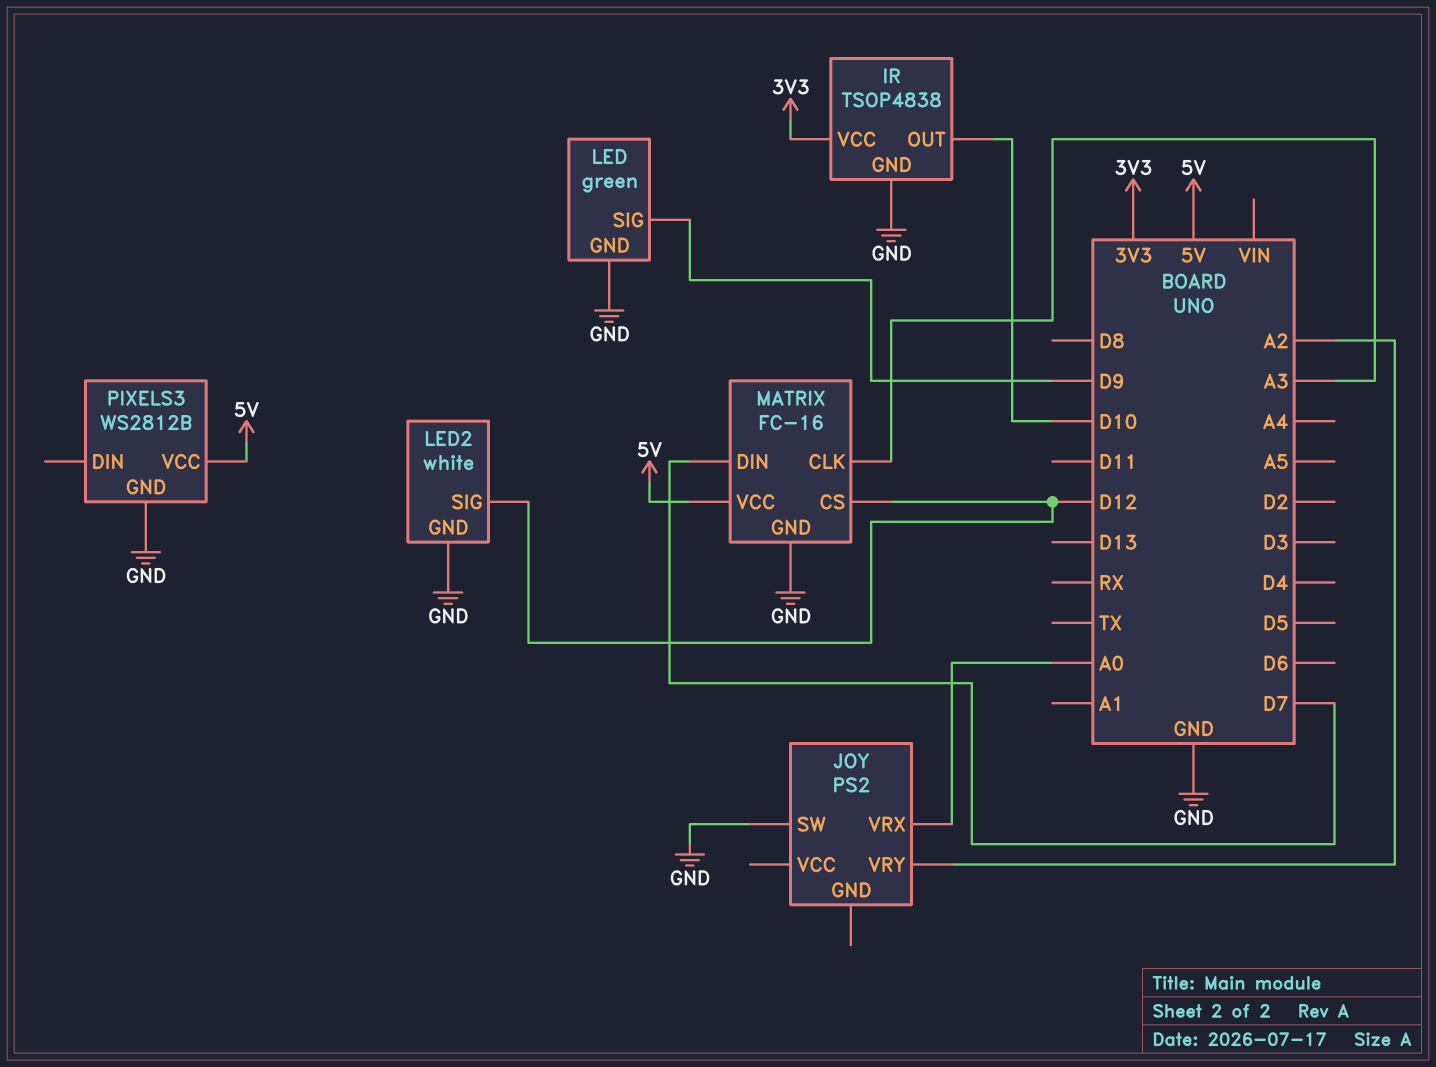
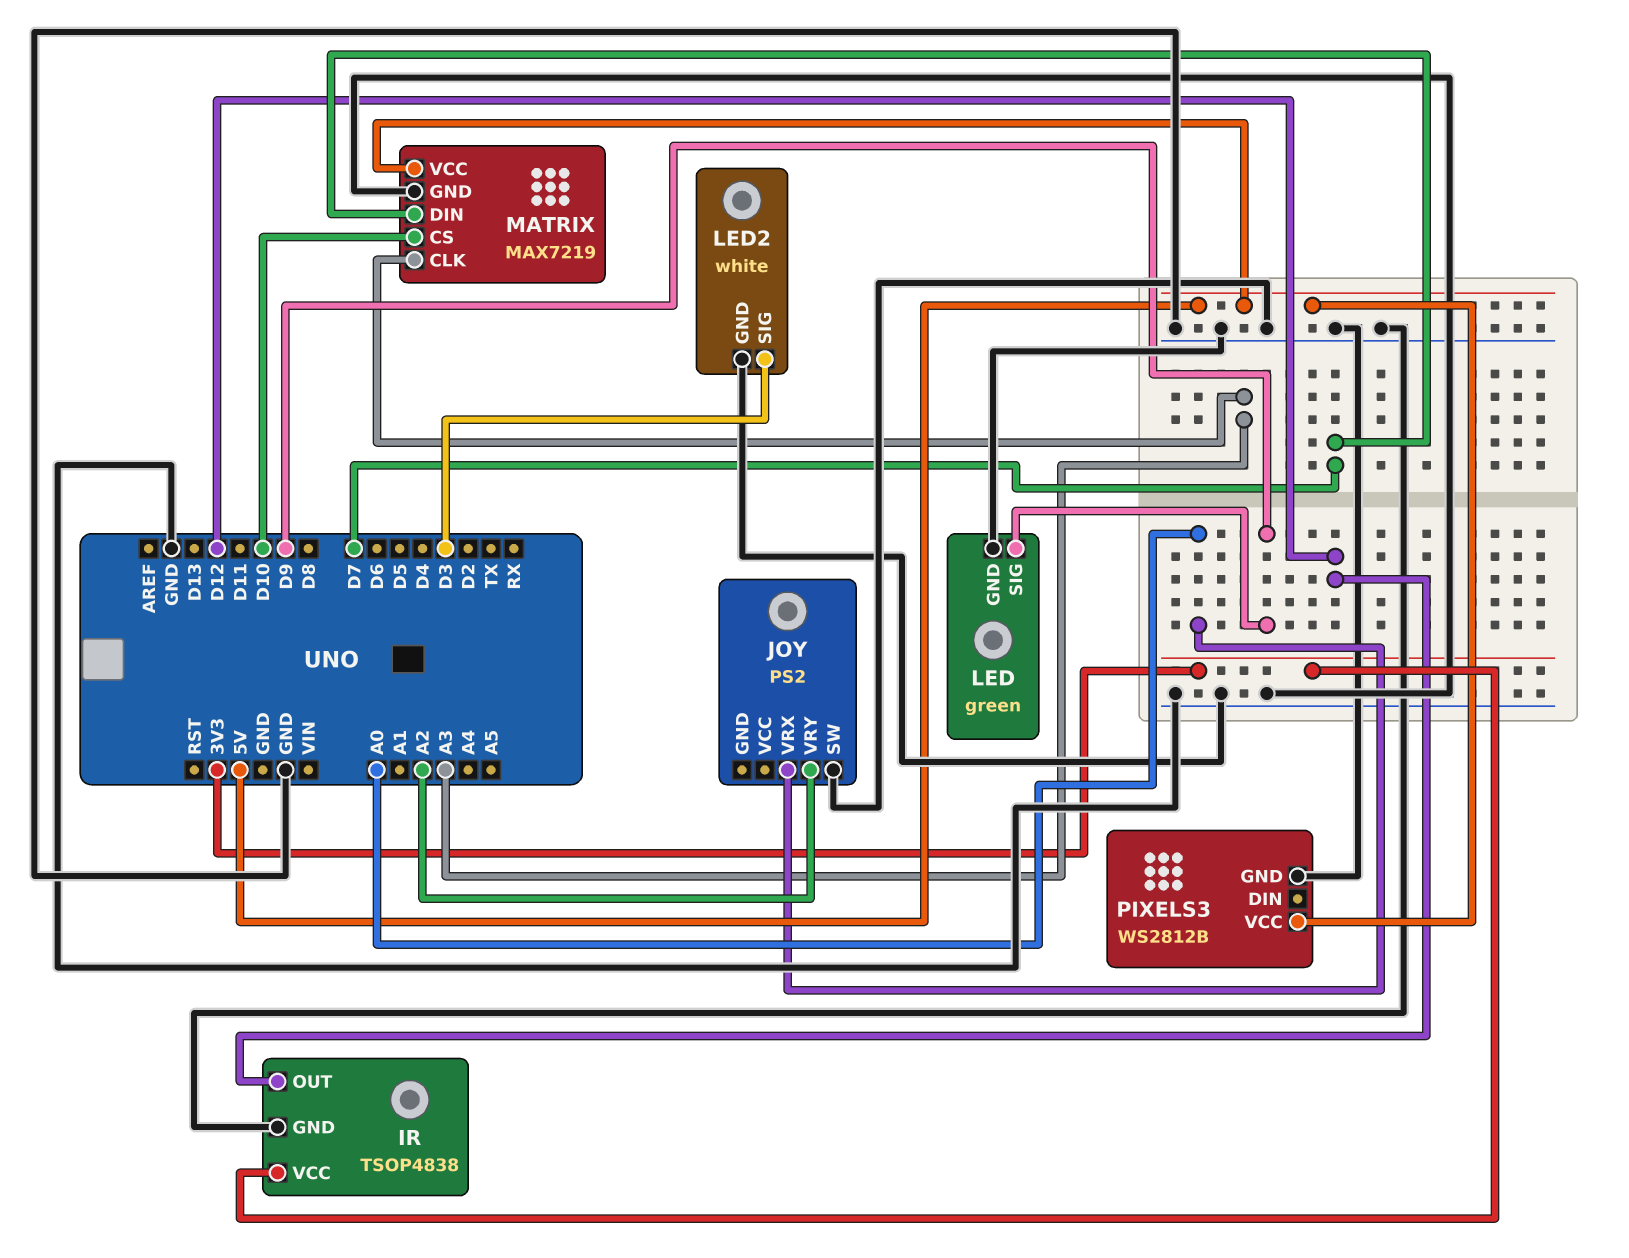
IR pin OUT: D10 -> D12
LED2 pin SIG: D12 -> D3
MATRIX: FC-16 -> MAX7219
MATRIX pin CS: D12 -> D10

